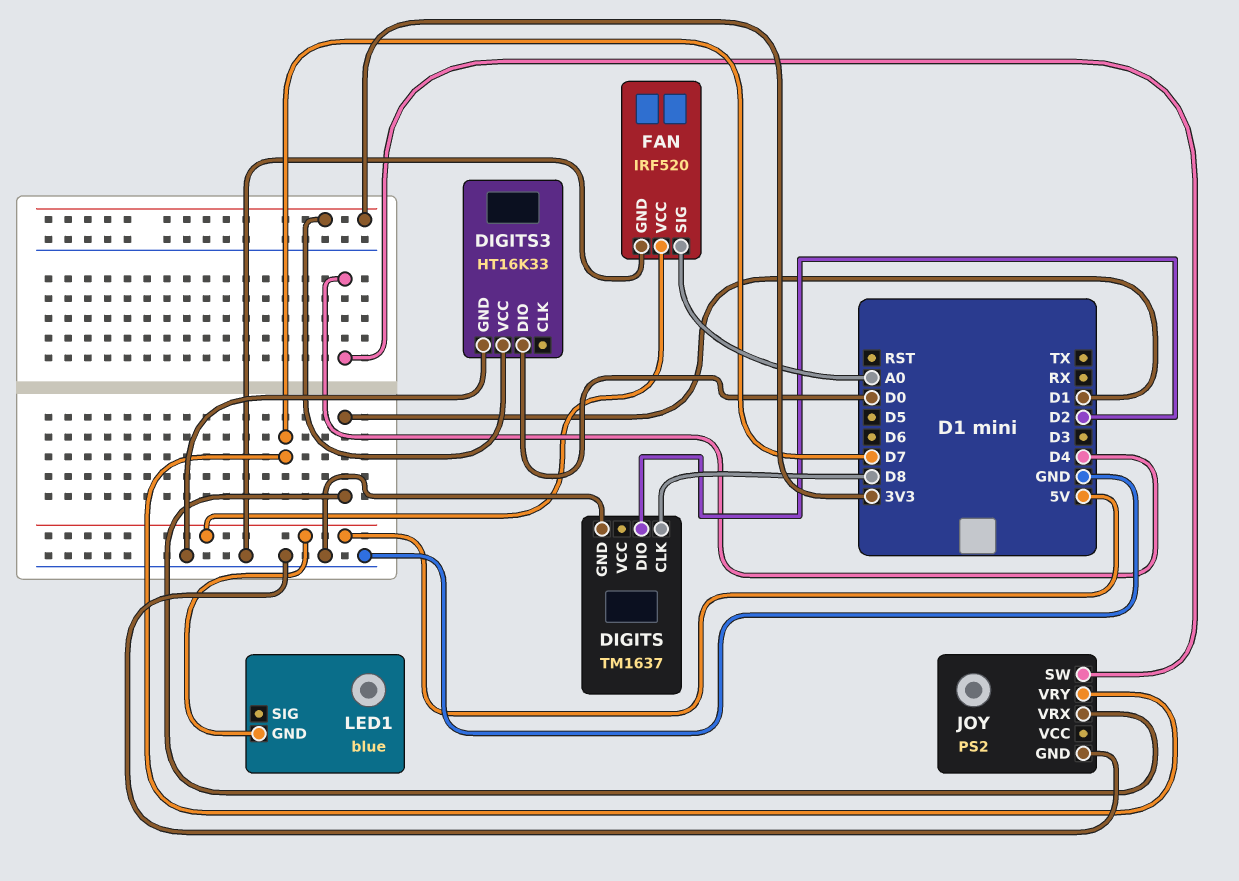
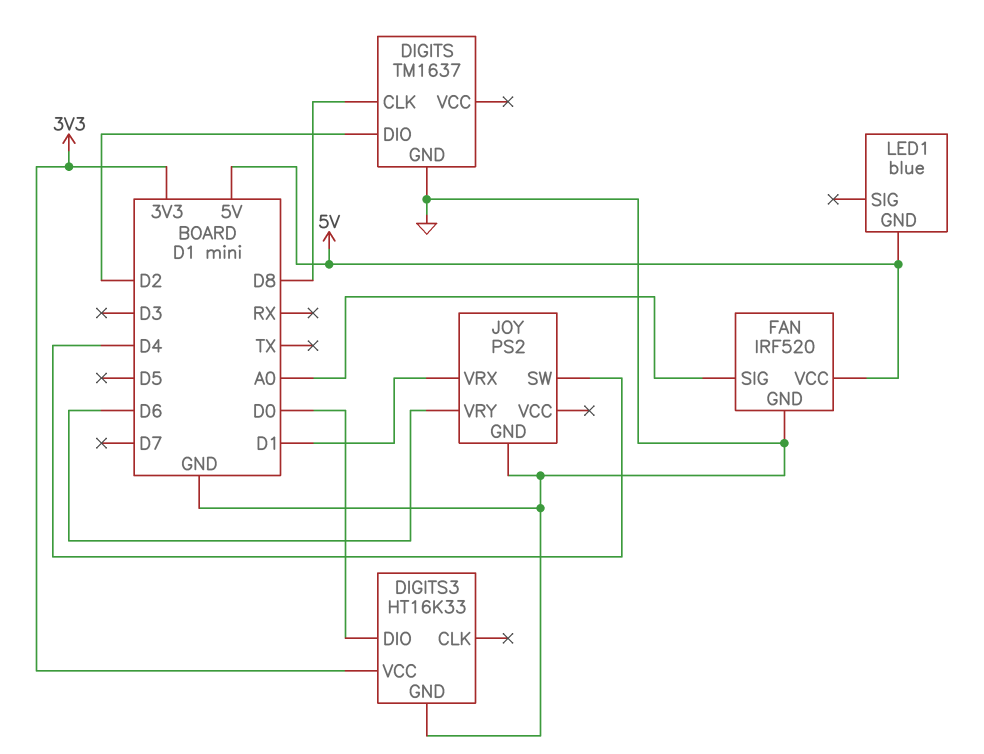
JOY pin VRY: D7 -> D6

